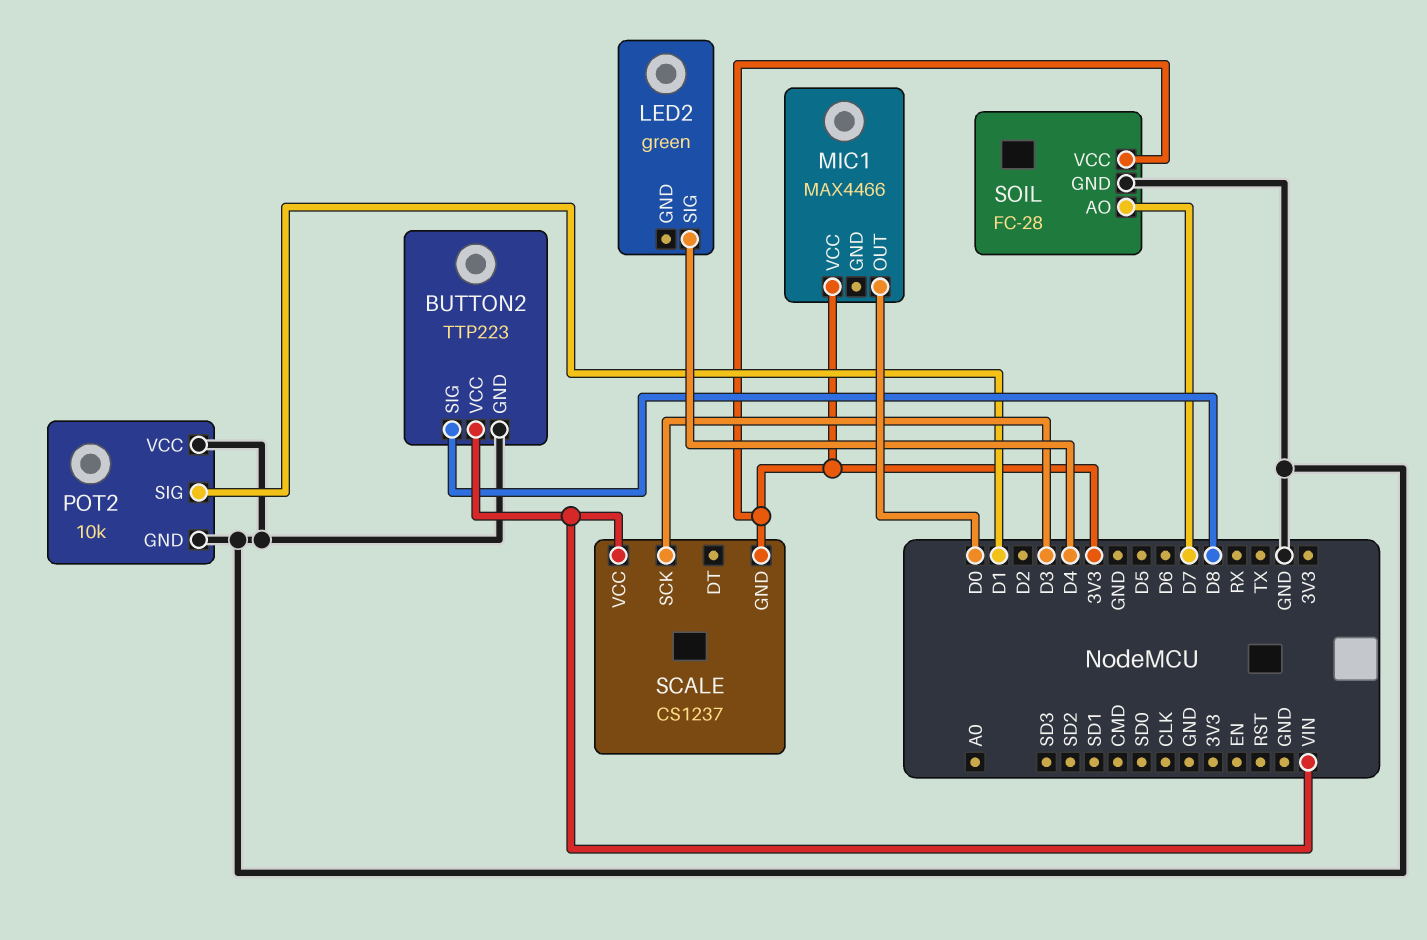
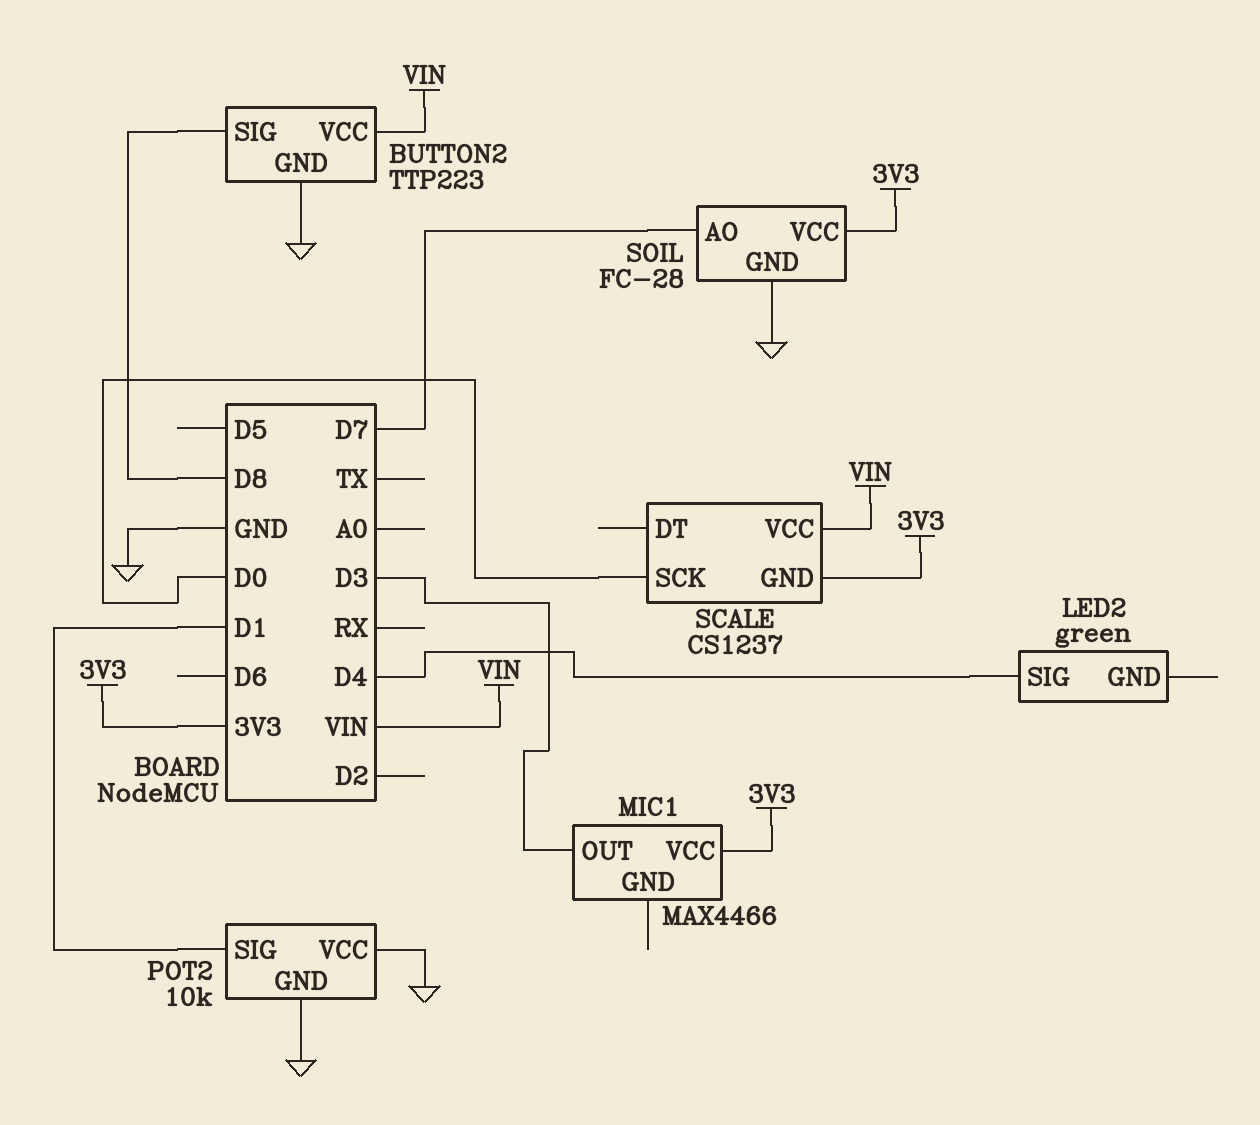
MIC1 pin OUT: D0 -> D3
SCALE pin SCK: D3 -> D0

